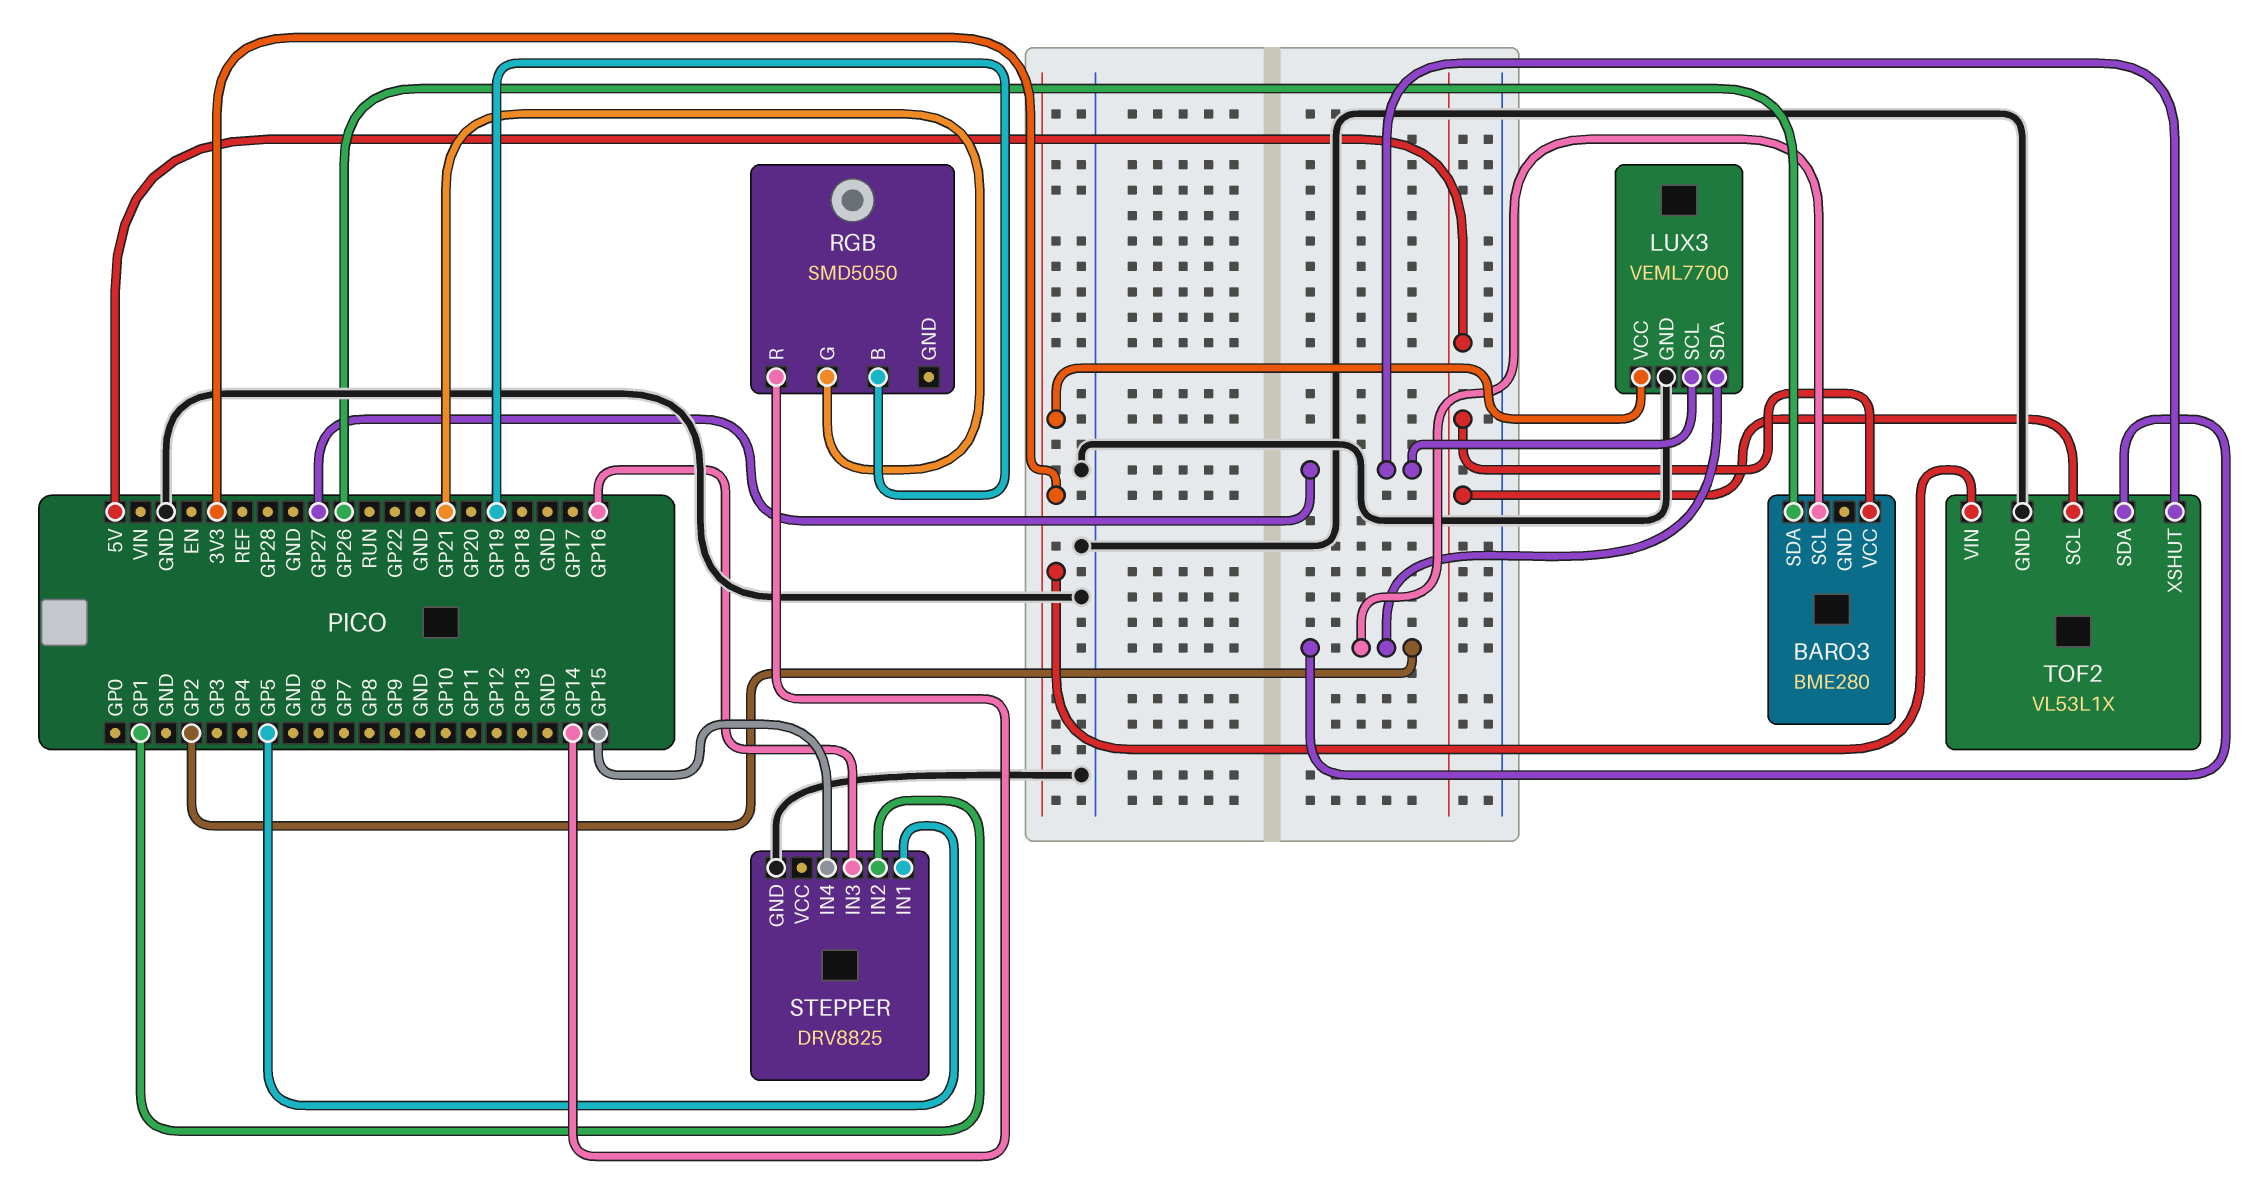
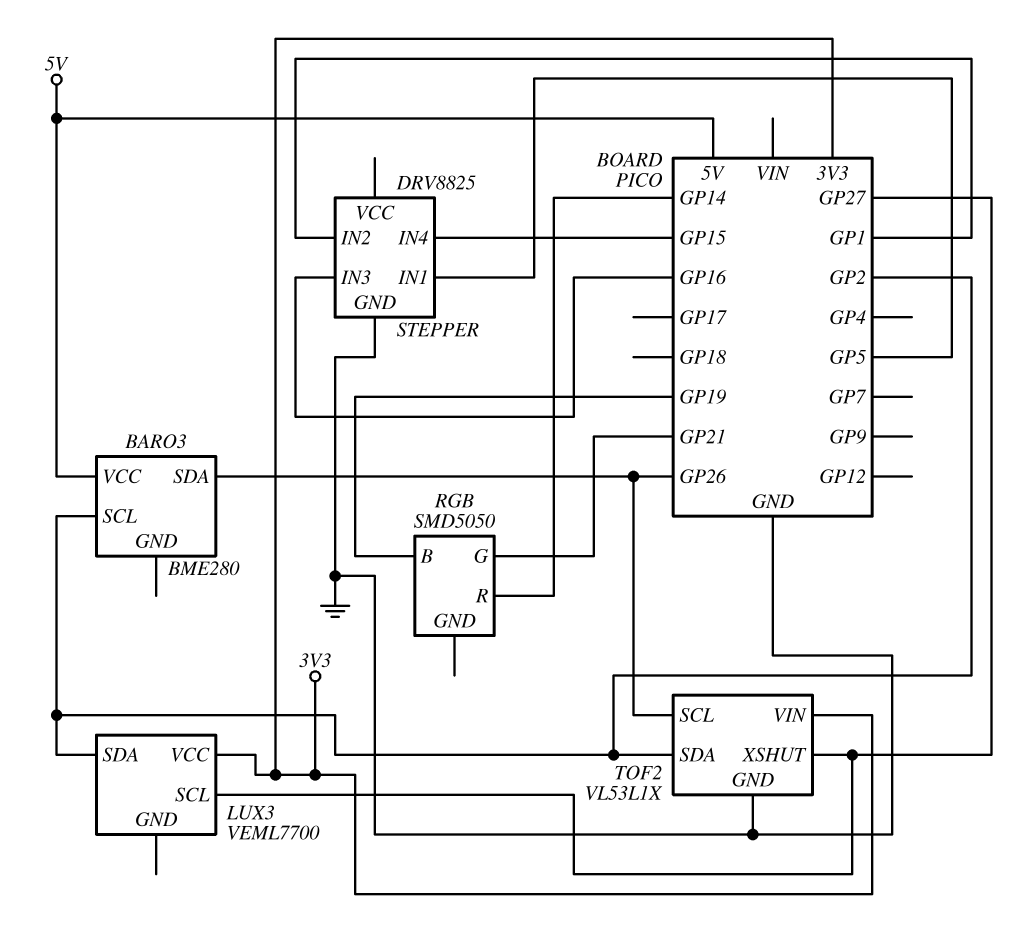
LUX3 pin GND: GND -> none
TOF2 pin SCL: 5V -> GP26

